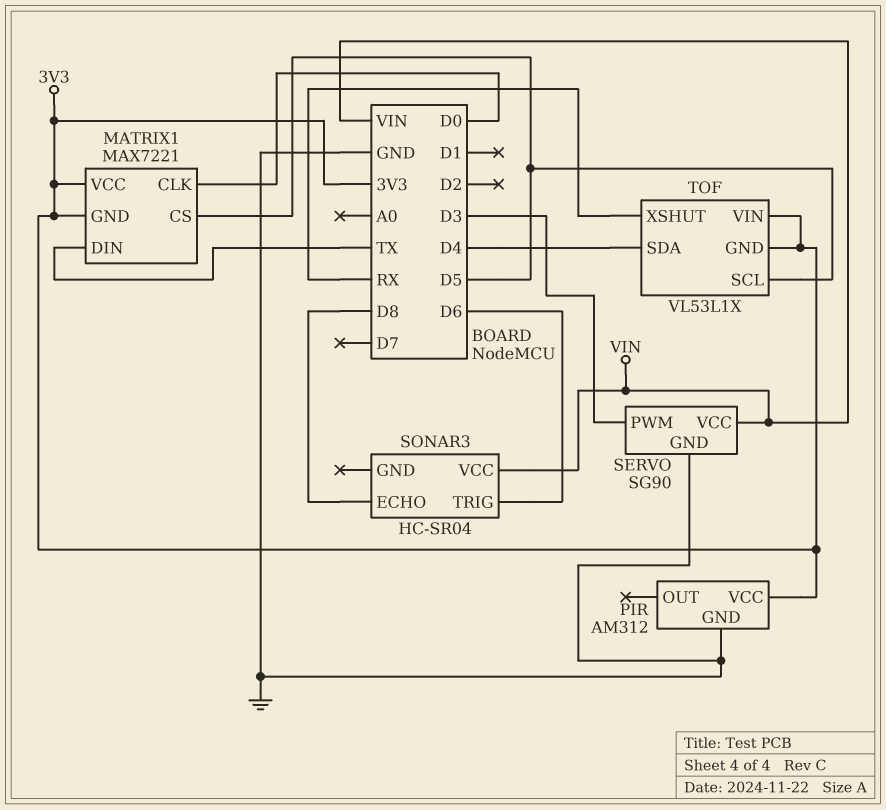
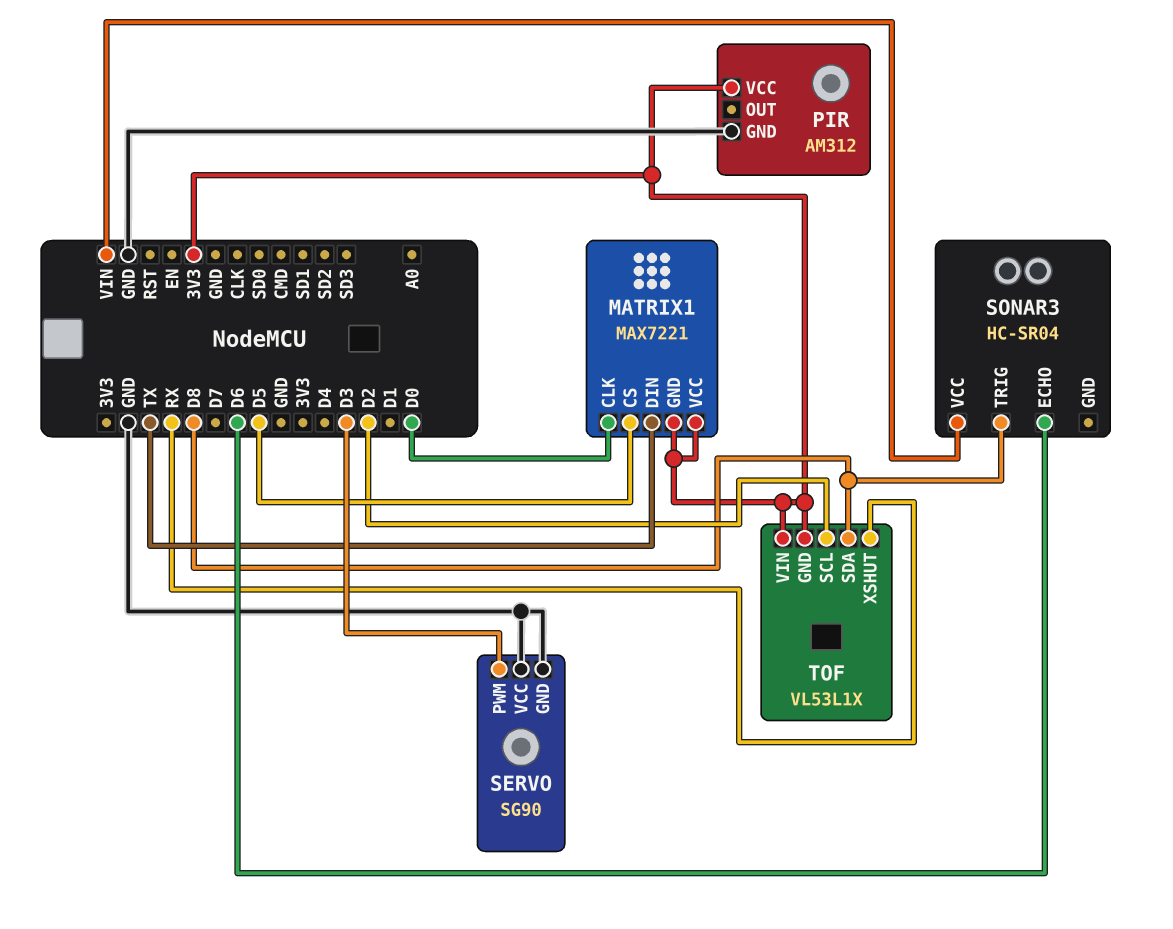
SERVO pin VCC: VIN -> GND
SONAR3 pin ECHO: D8 -> D6
SONAR3 pin TRIG: D6 -> D8
TOF pin SCL: D5 -> D2
TOF pin SDA: D4 -> D8

